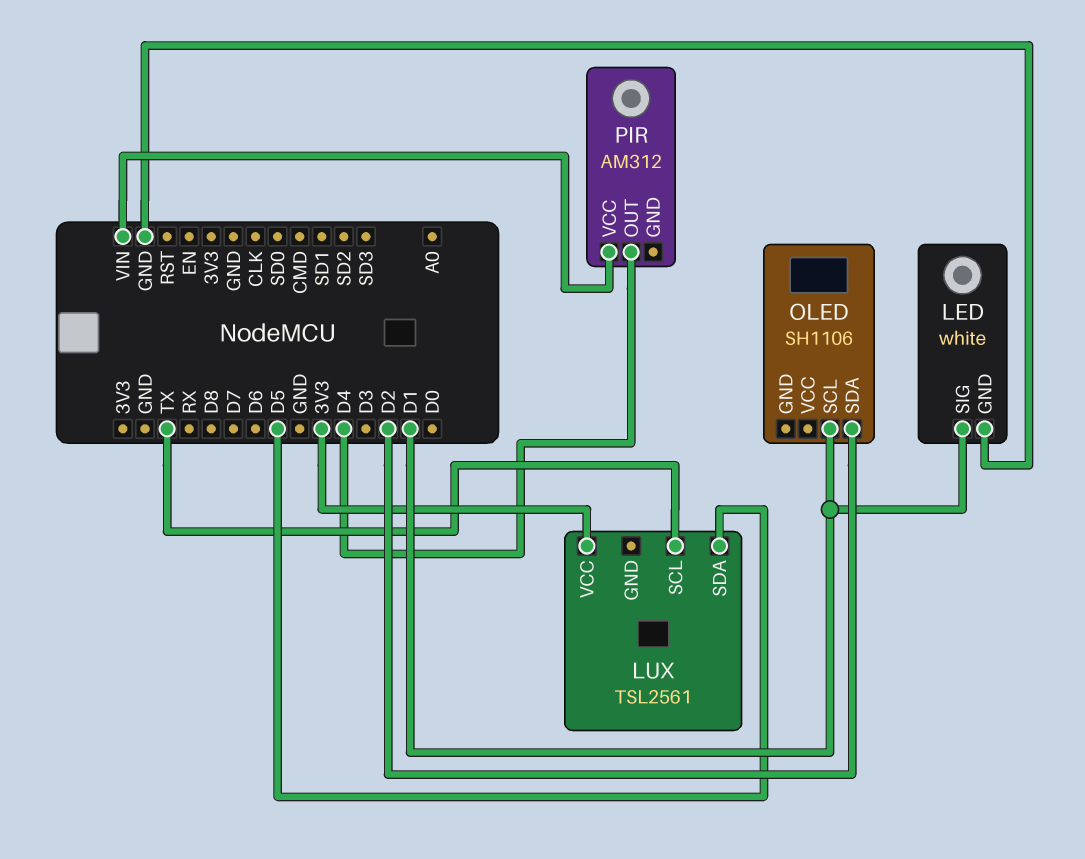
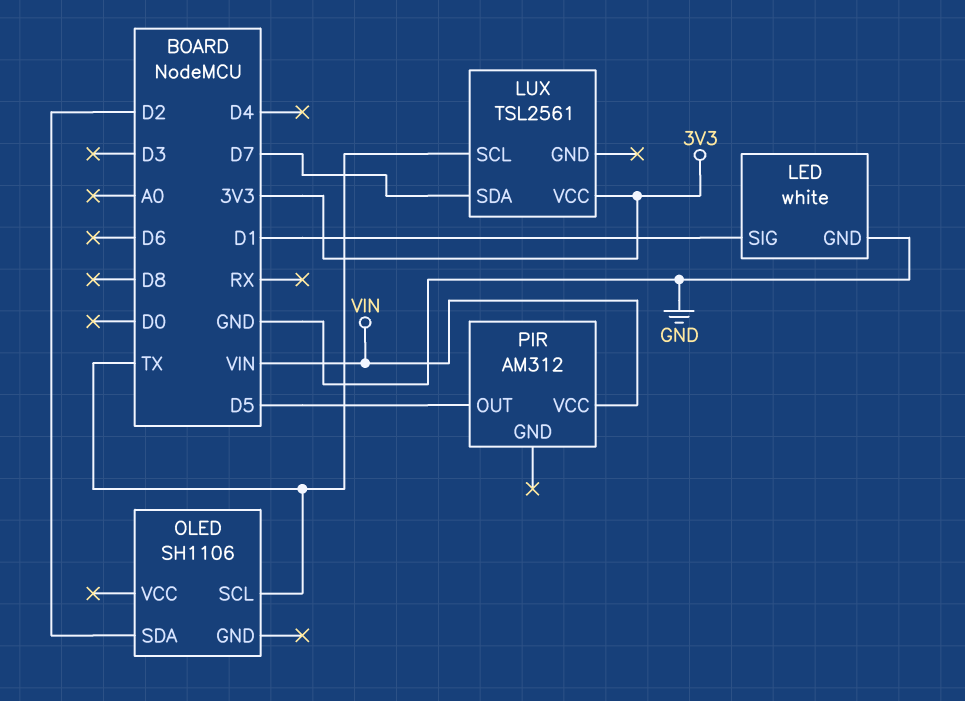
LUX pin SDA: D5 -> D7
OLED pin SCL: D1 -> TX
PIR pin OUT: D4 -> D5

